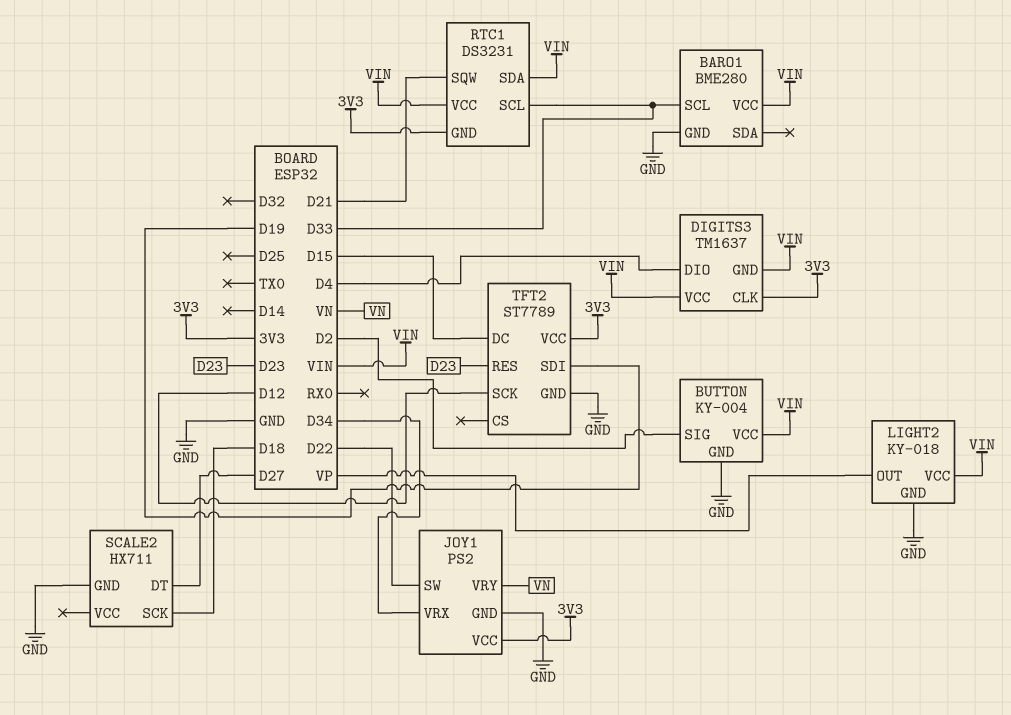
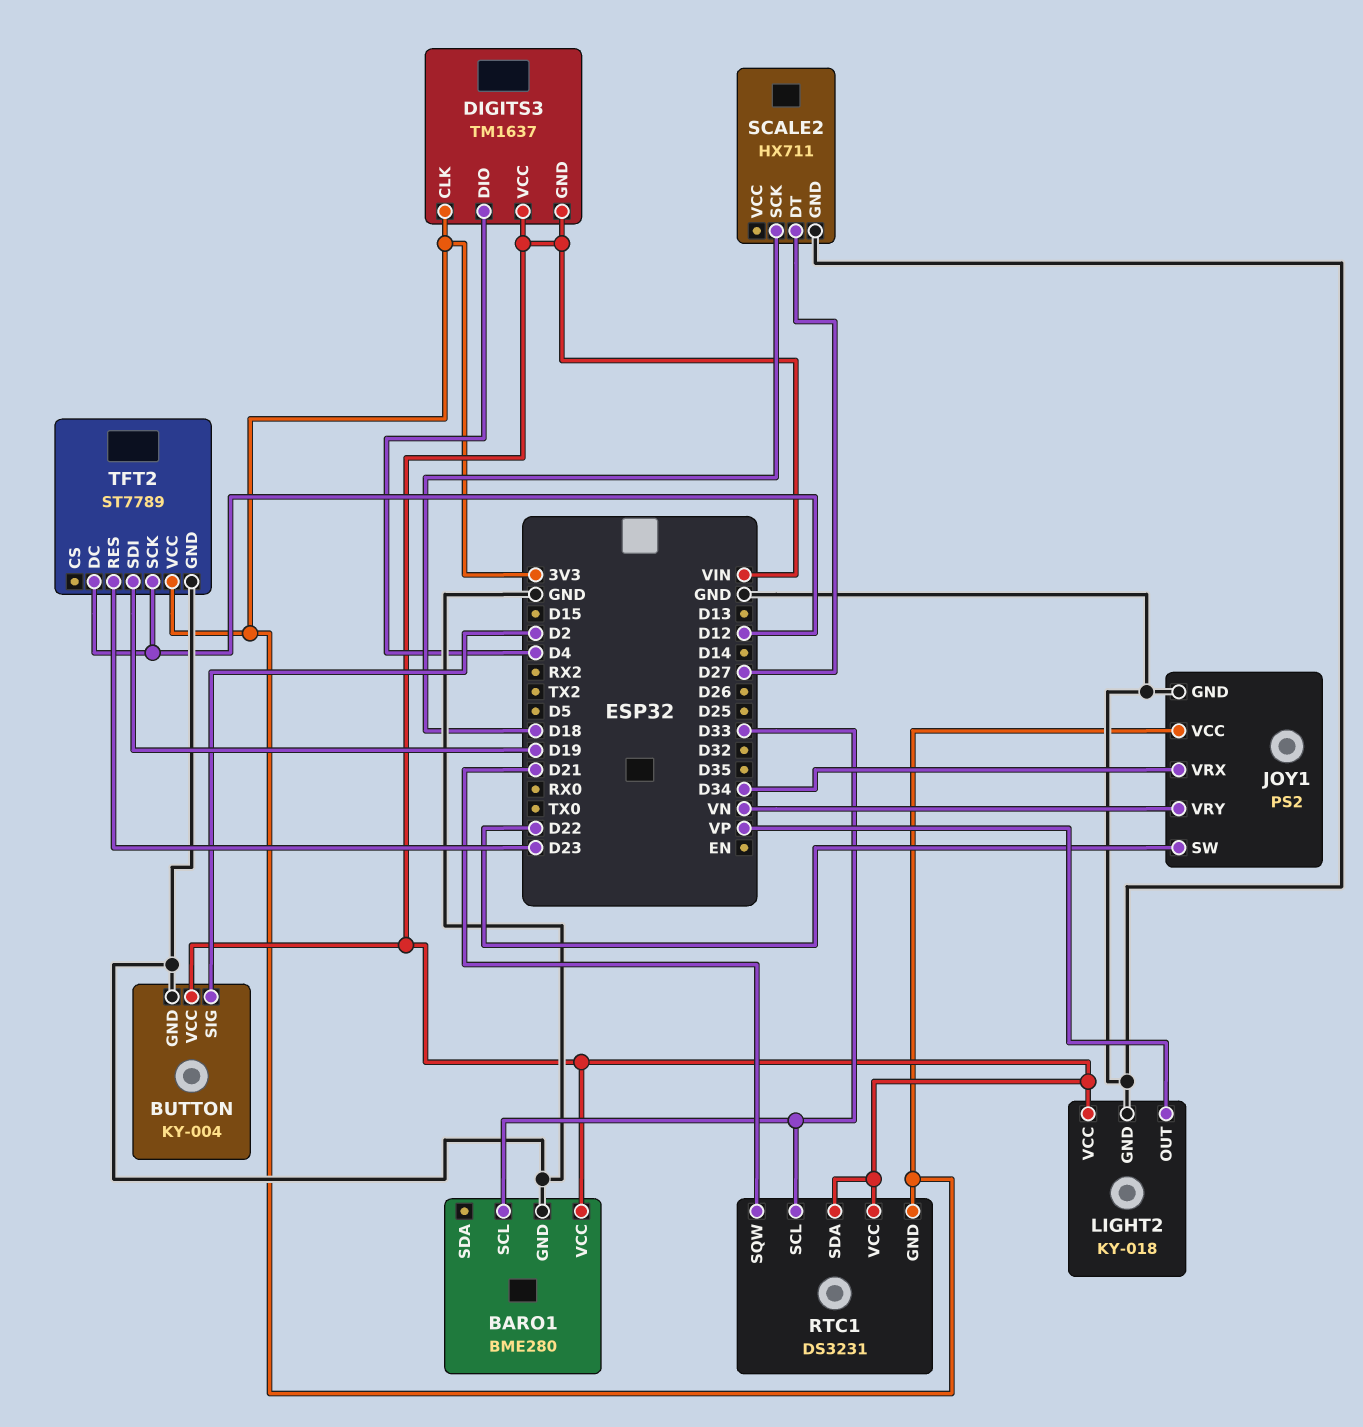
TFT2 pin DC: D15 -> D12

